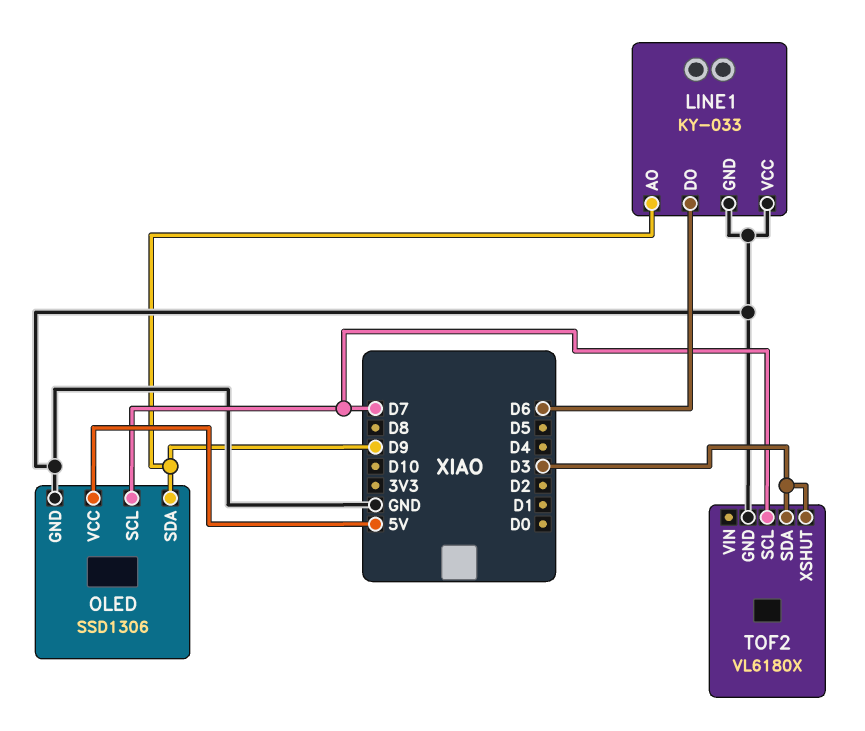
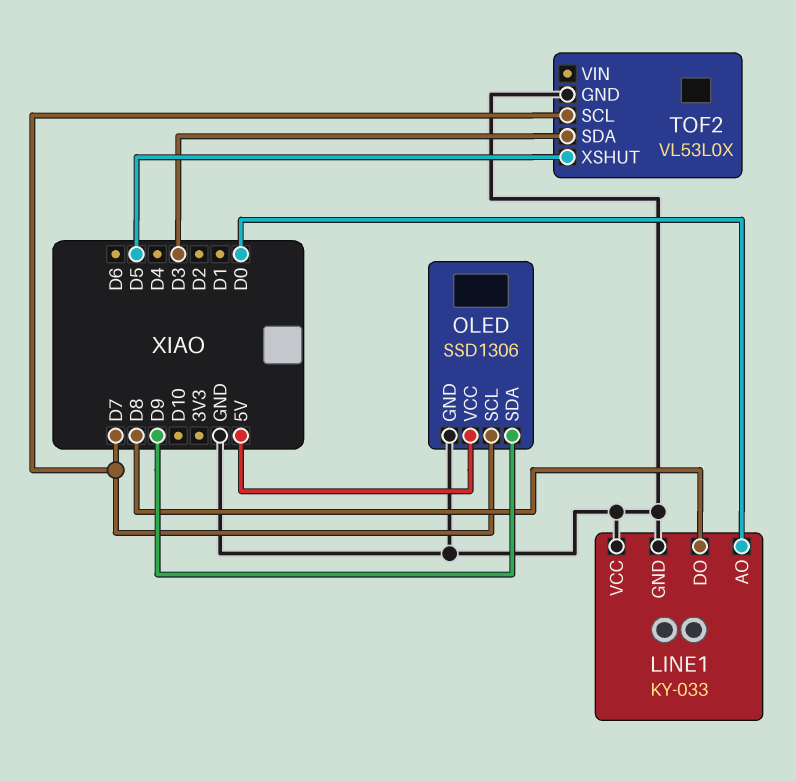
LINE1 pin AO: D9 -> D0
LINE1 pin DO: D6 -> D8
TOF2: VL6180X -> VL53L0X
TOF2 pin XSHUT: D3 -> D5

